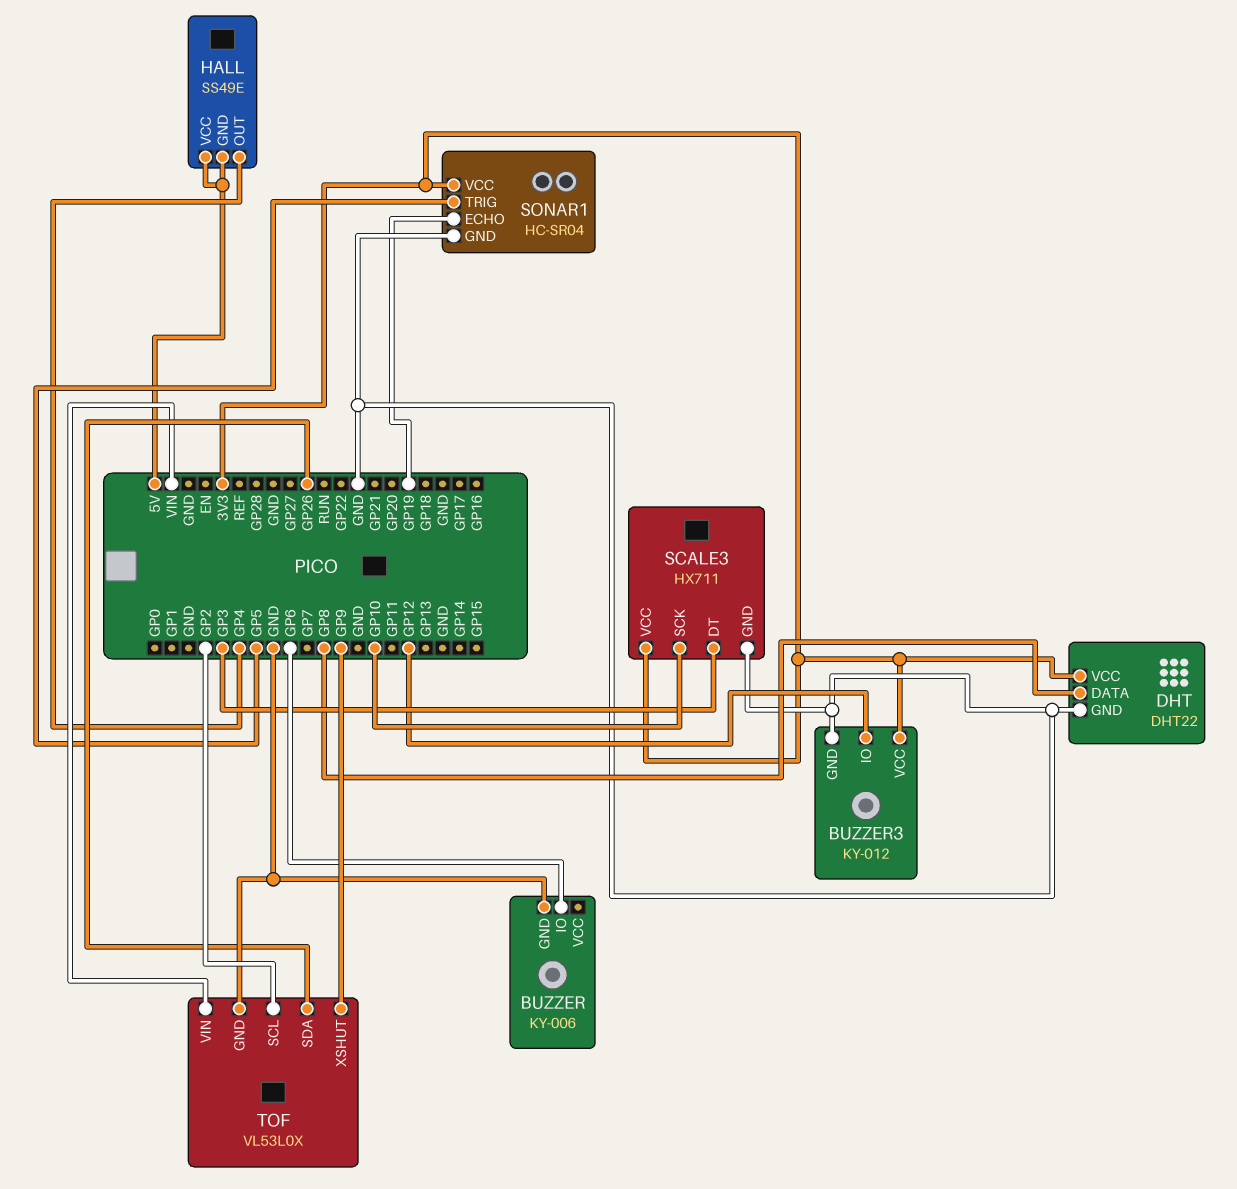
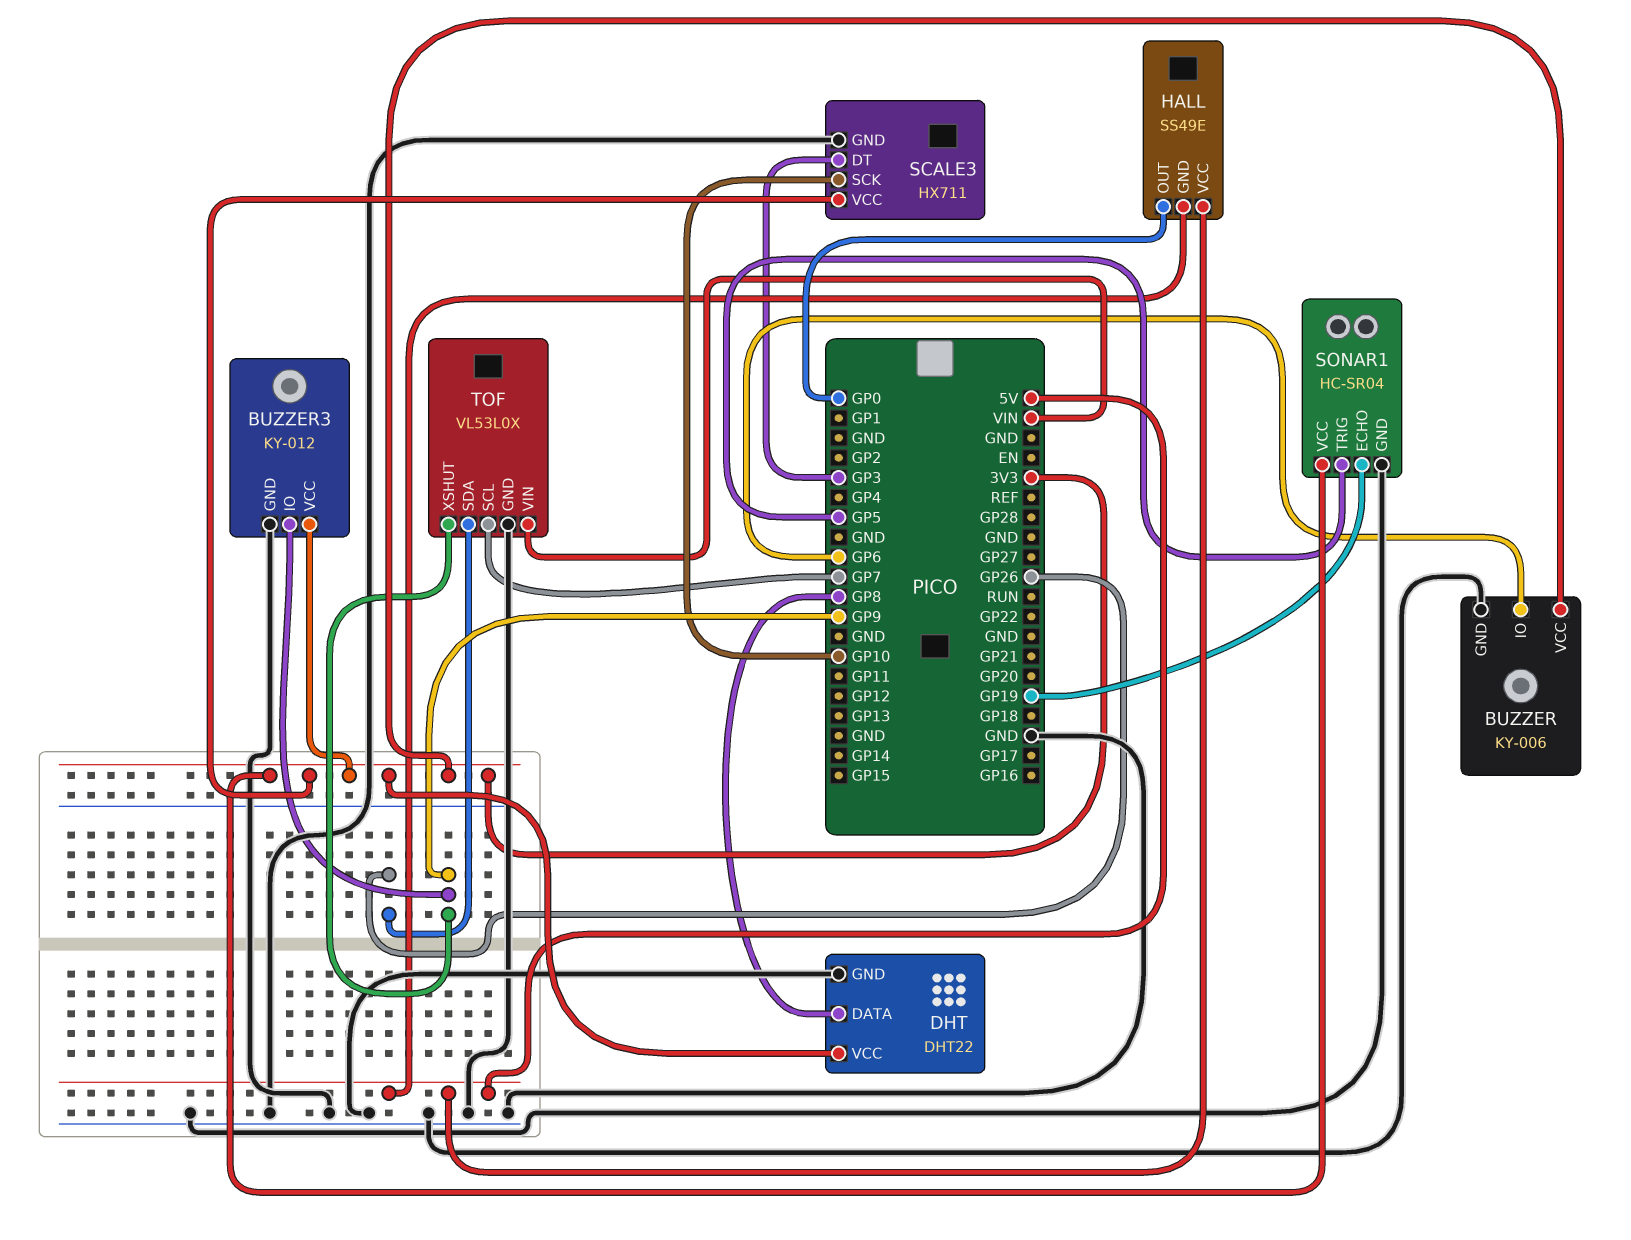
BUZZER pin VCC: none -> 3V3
BUZZER3 pin IO: GP12 -> GP9
HALL pin OUT: GP4 -> GP0
TOF pin SCL: GP2 -> GP7

